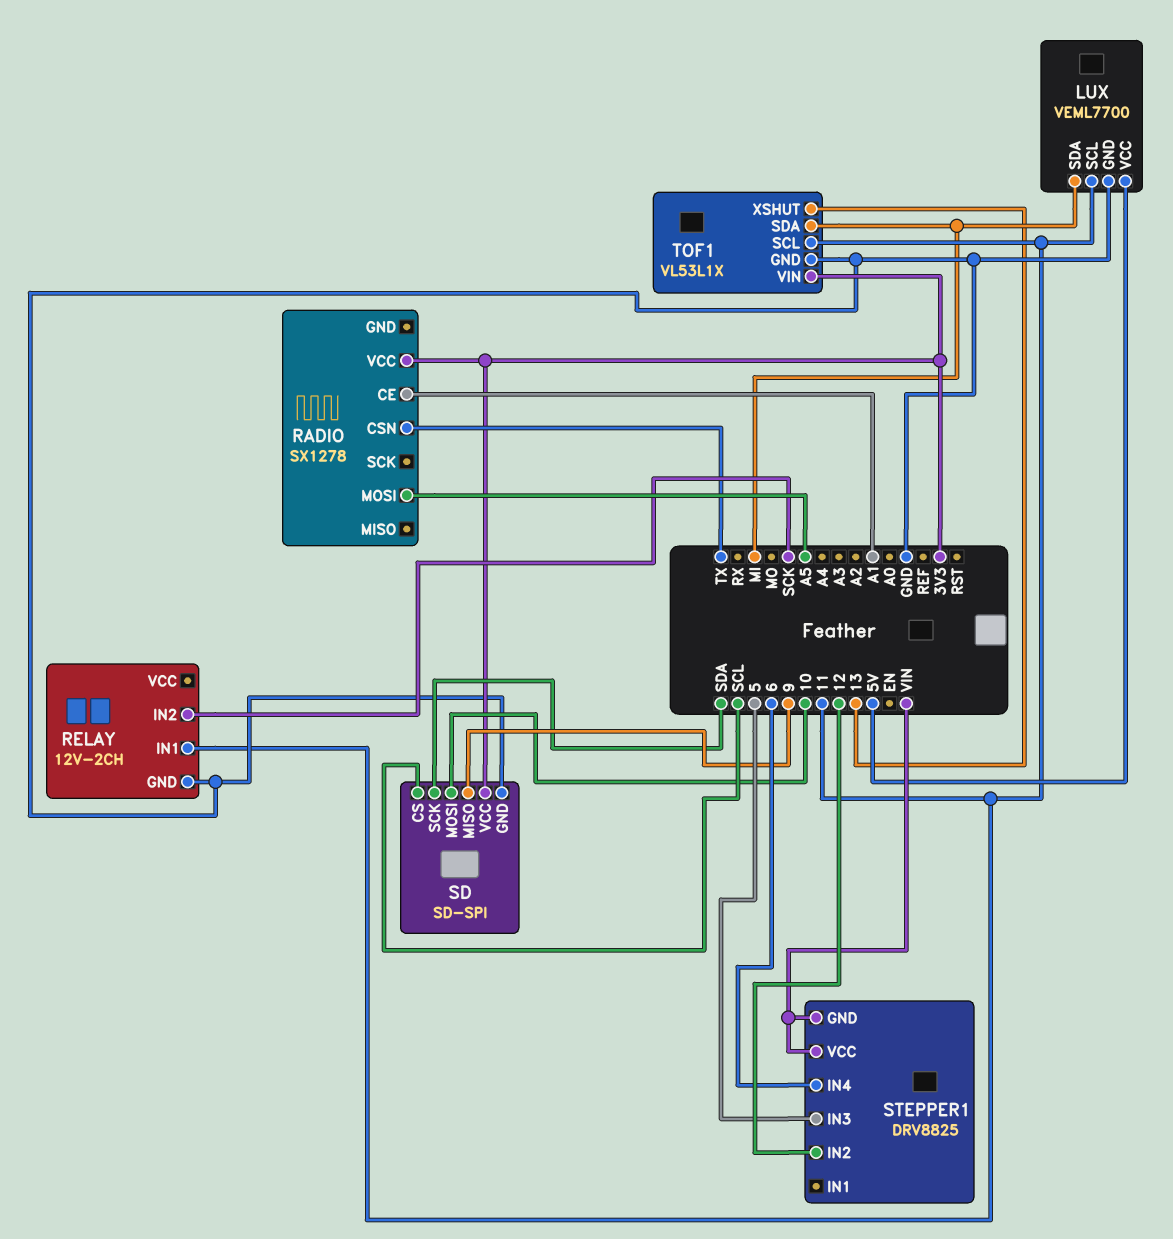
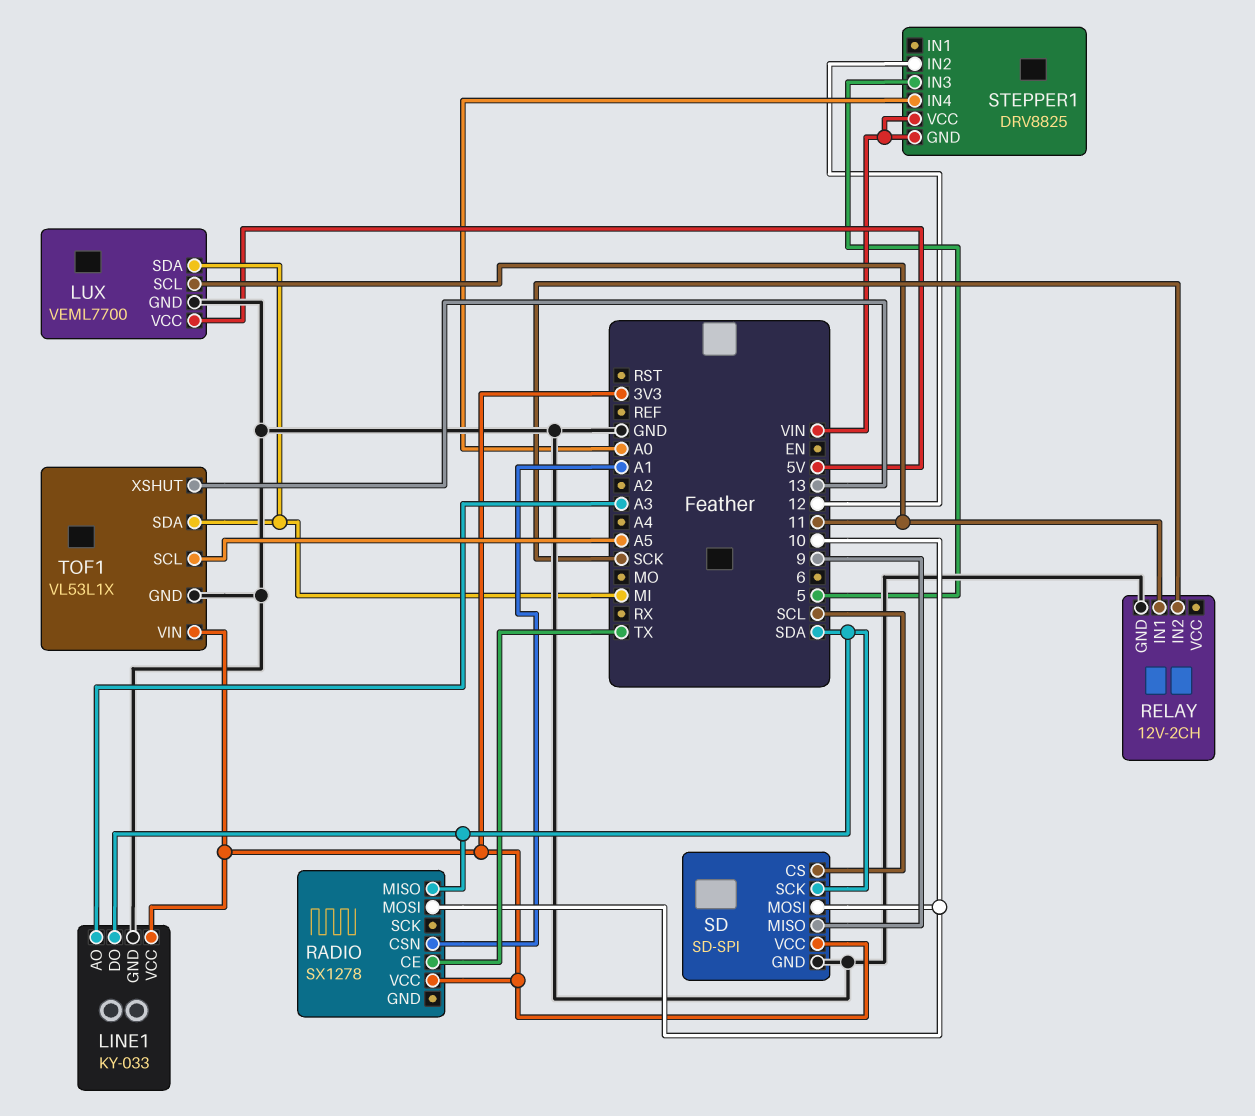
LINE1: none -> KY-033
LINE1 pin AO: none -> A3
LINE1 pin DO: none -> SDA
LINE1 pin GND: none -> GND
LINE1 pin VCC: none -> 3V3
RADIO pin CE: A1 -> TX
RADIO pin CSN: TX -> A1
RADIO pin MISO: none -> SDA
RADIO pin MOSI: A5 -> 10
STEPPER1 pin IN4: 6 -> A0
TOF1 pin SCL: 11 -> A5

